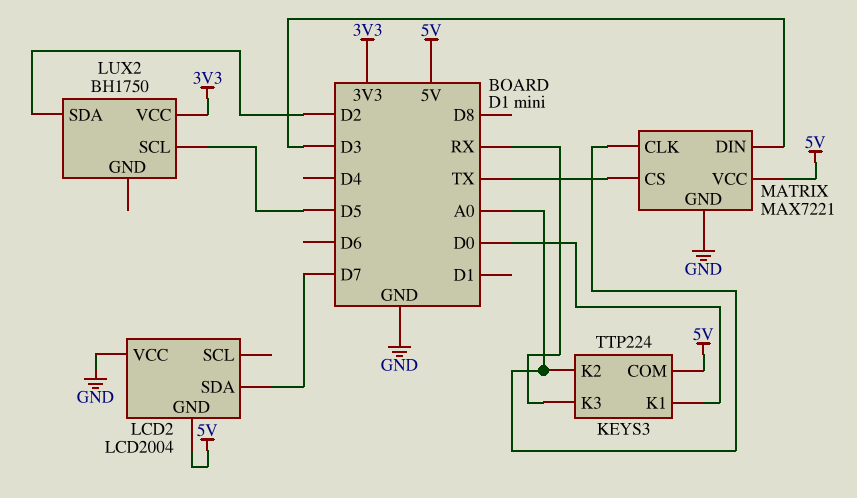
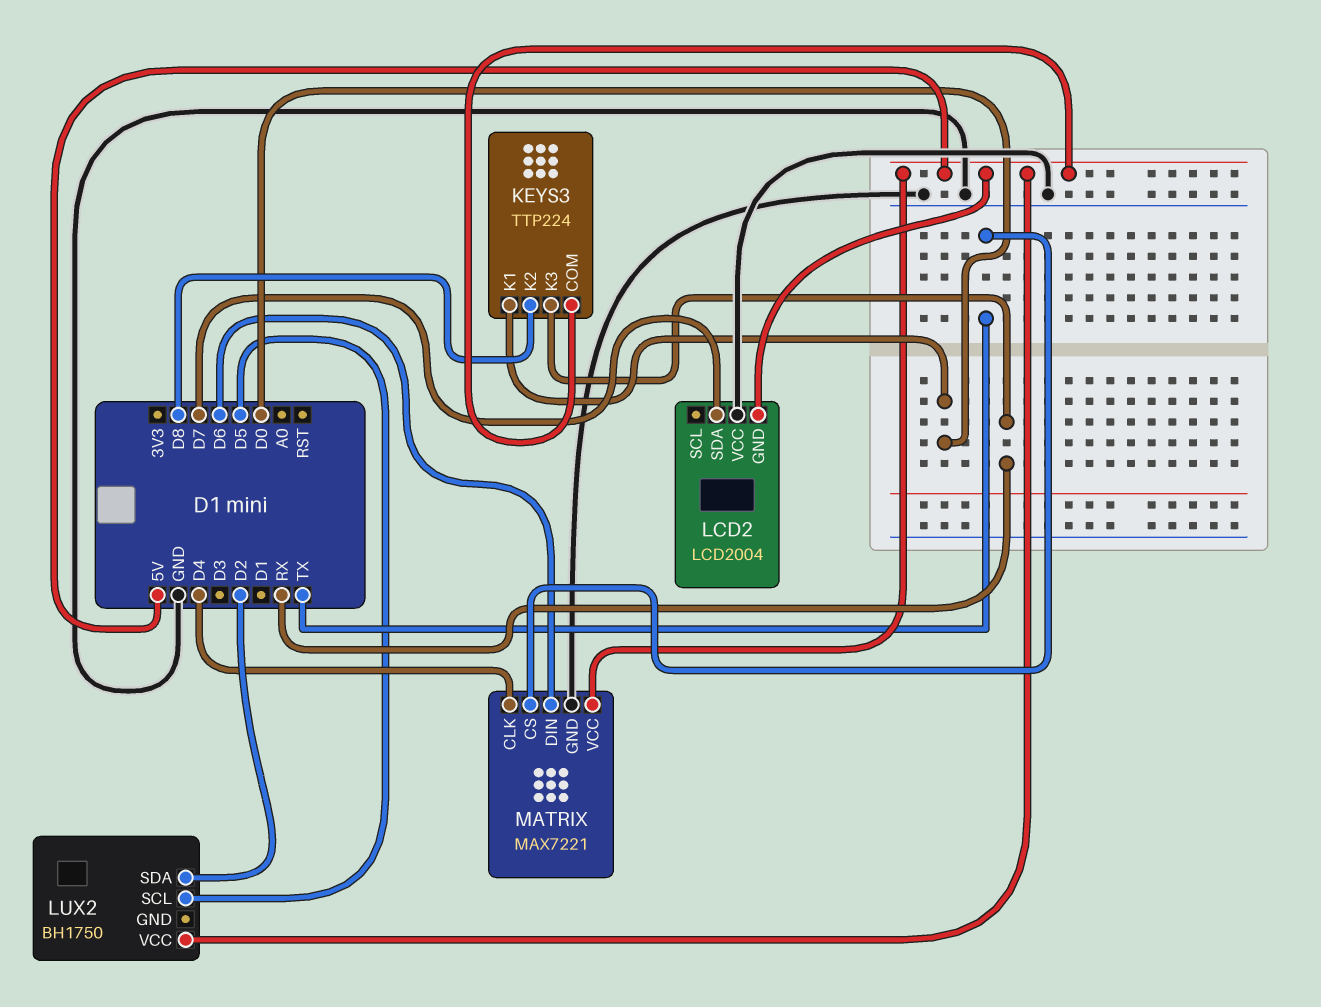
KEYS3 pin K2: A0 -> D8
LUX2 pin VCC: 3V3 -> 5V
MATRIX pin CLK: A0 -> D4
MATRIX pin DIN: D3 -> D6

